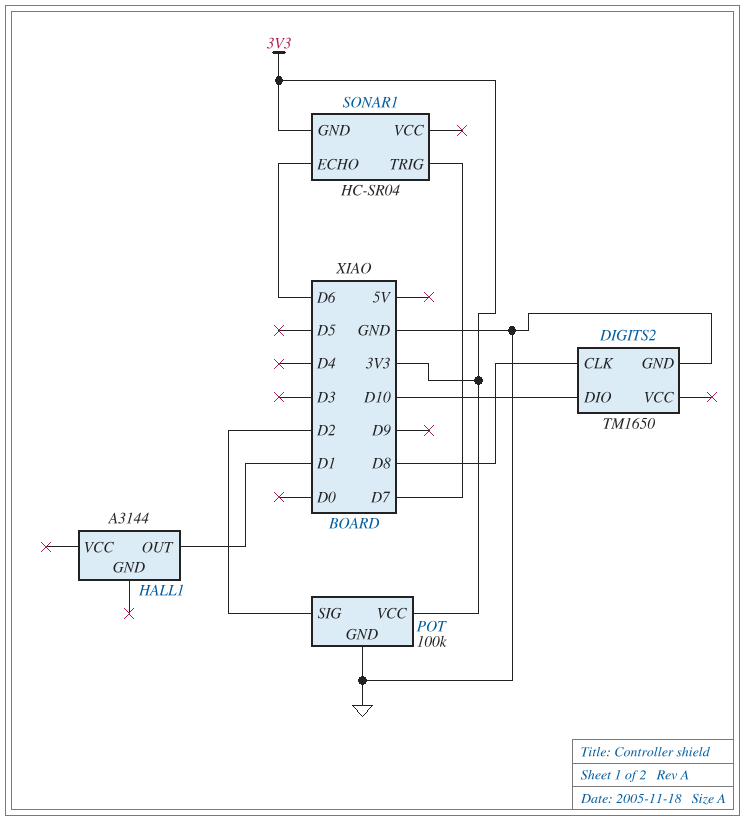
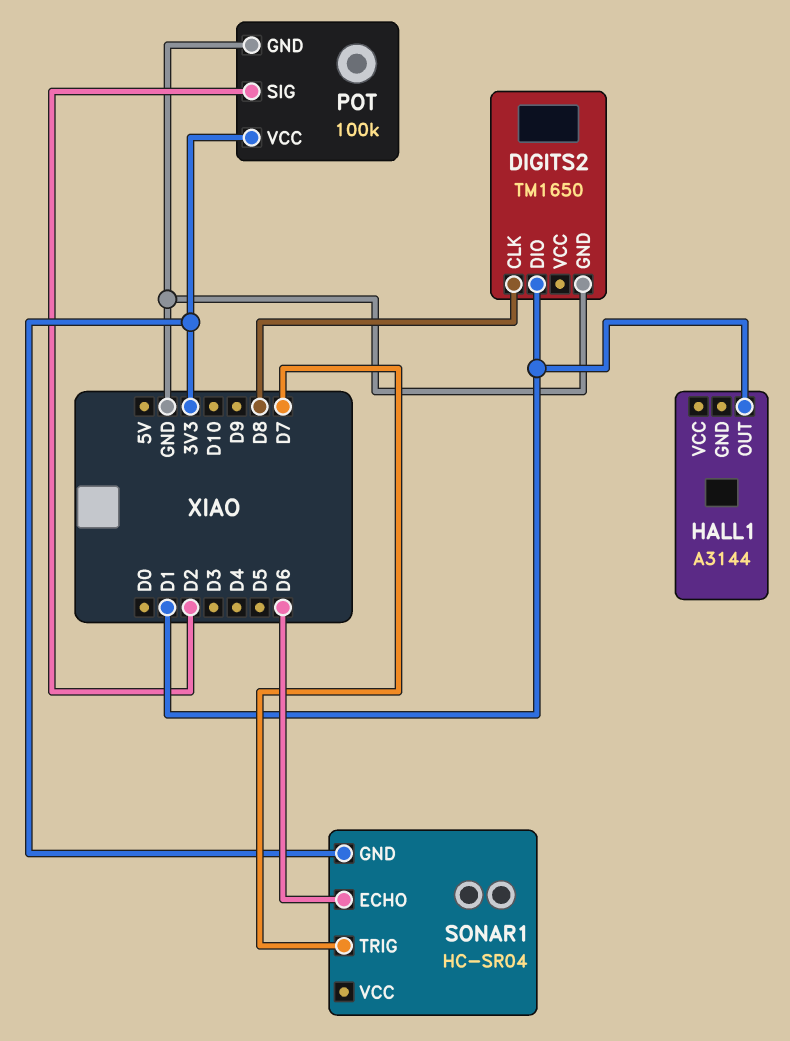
DIGITS2 pin DIO: D10 -> D1

